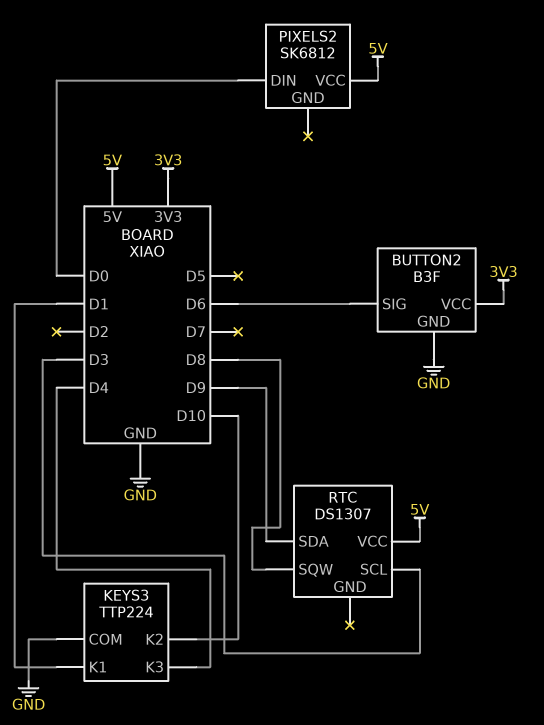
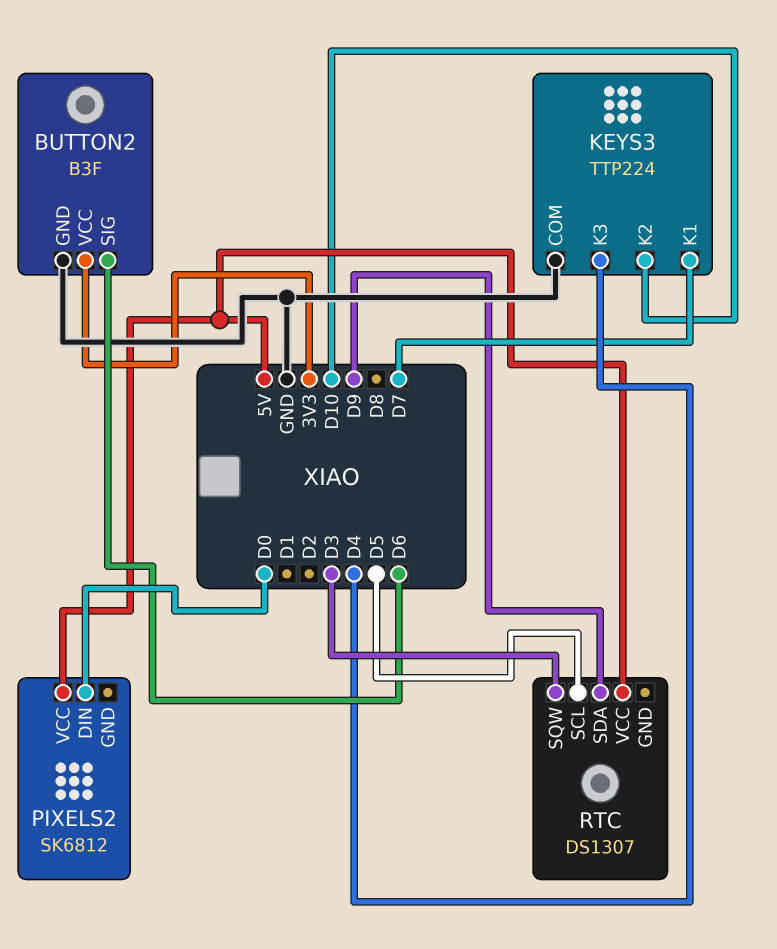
KEYS3 pin K1: D1 -> D7
RTC pin SCL: D3 -> D5
RTC pin SQW: D8 -> D3

